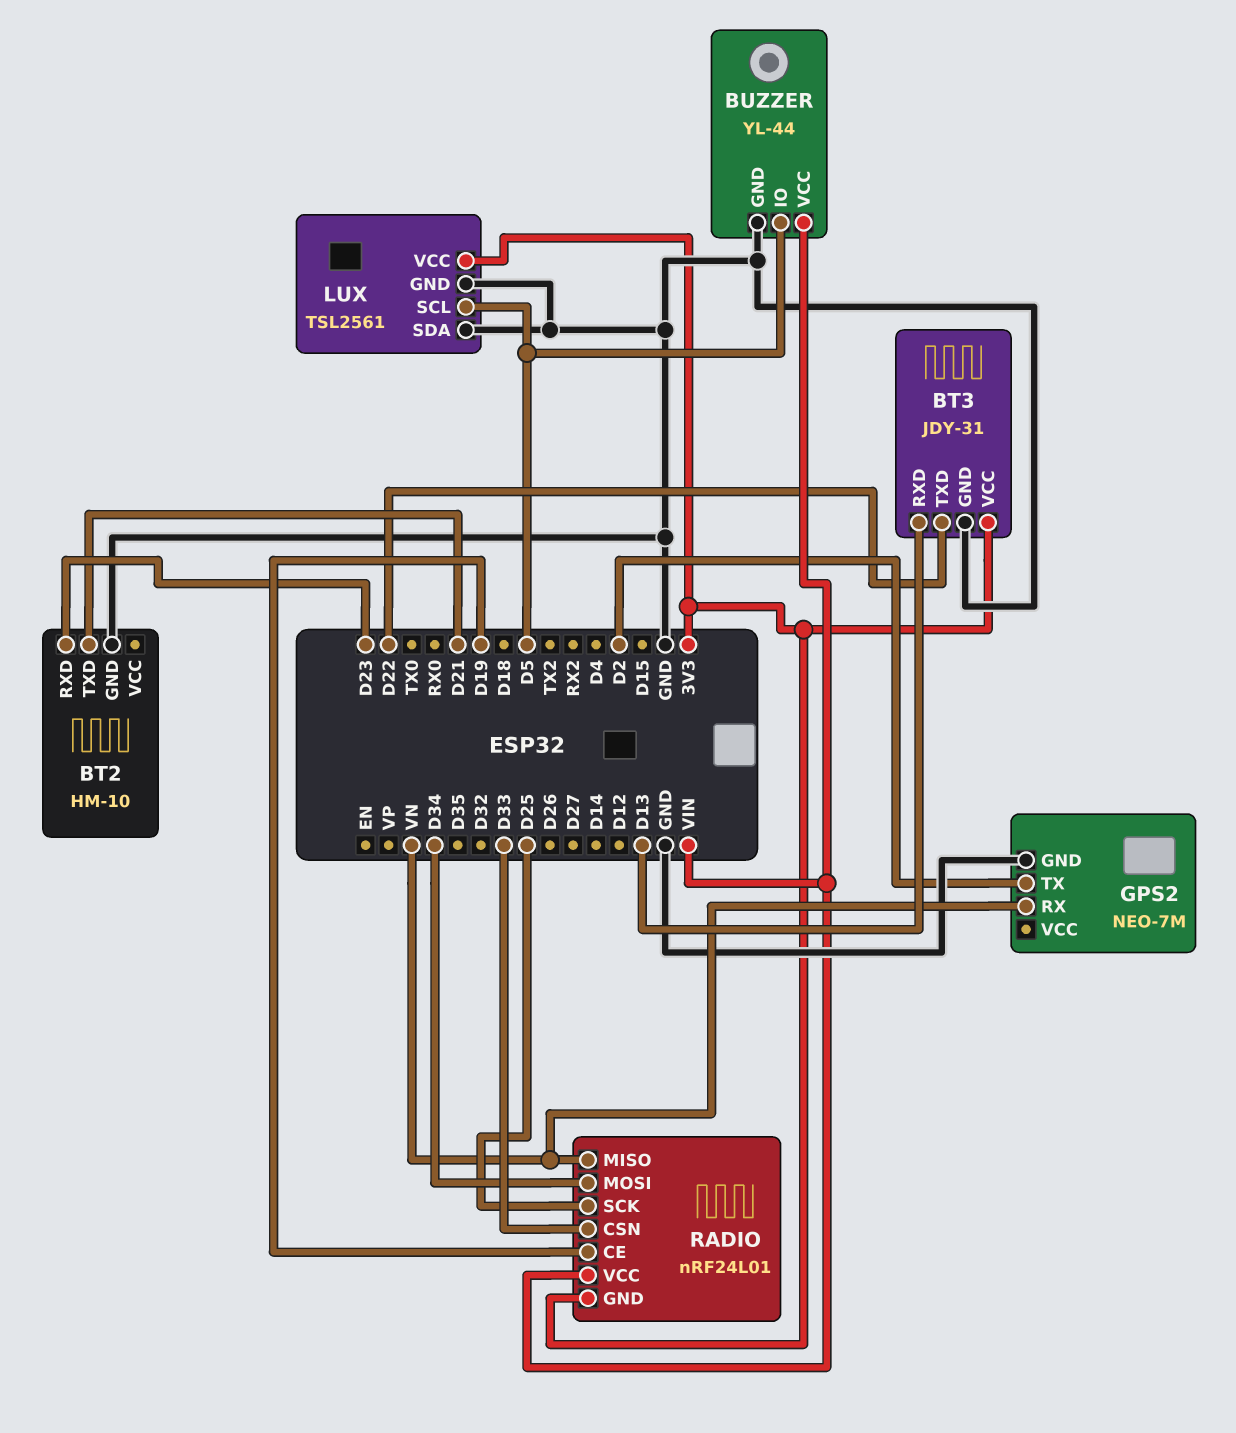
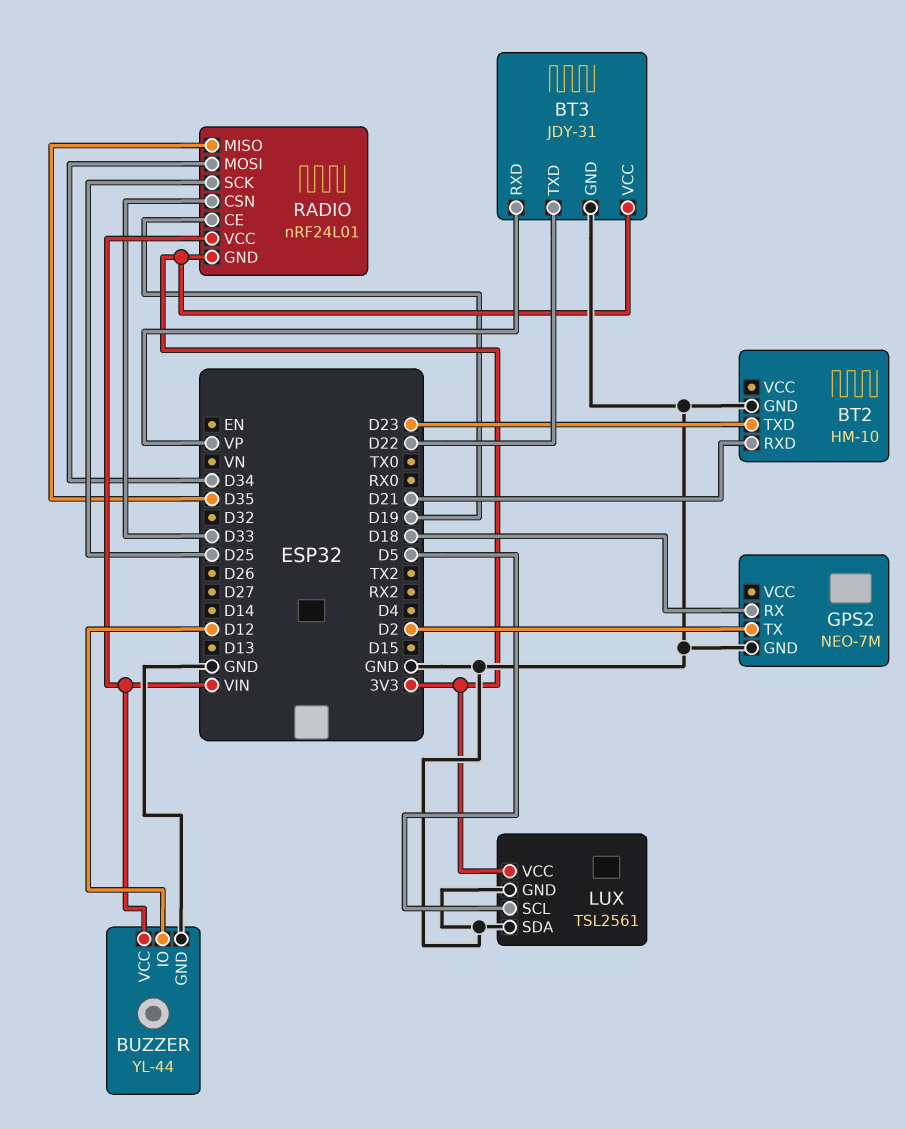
BT2 pin RXD: D23 -> D21
BT2 pin TXD: D21 -> D23
BT3 pin RXD: D13 -> VP
BUZZER pin IO: D5 -> D12
GPS2 pin RX: VN -> D18
RADIO pin MISO: VN -> D35

